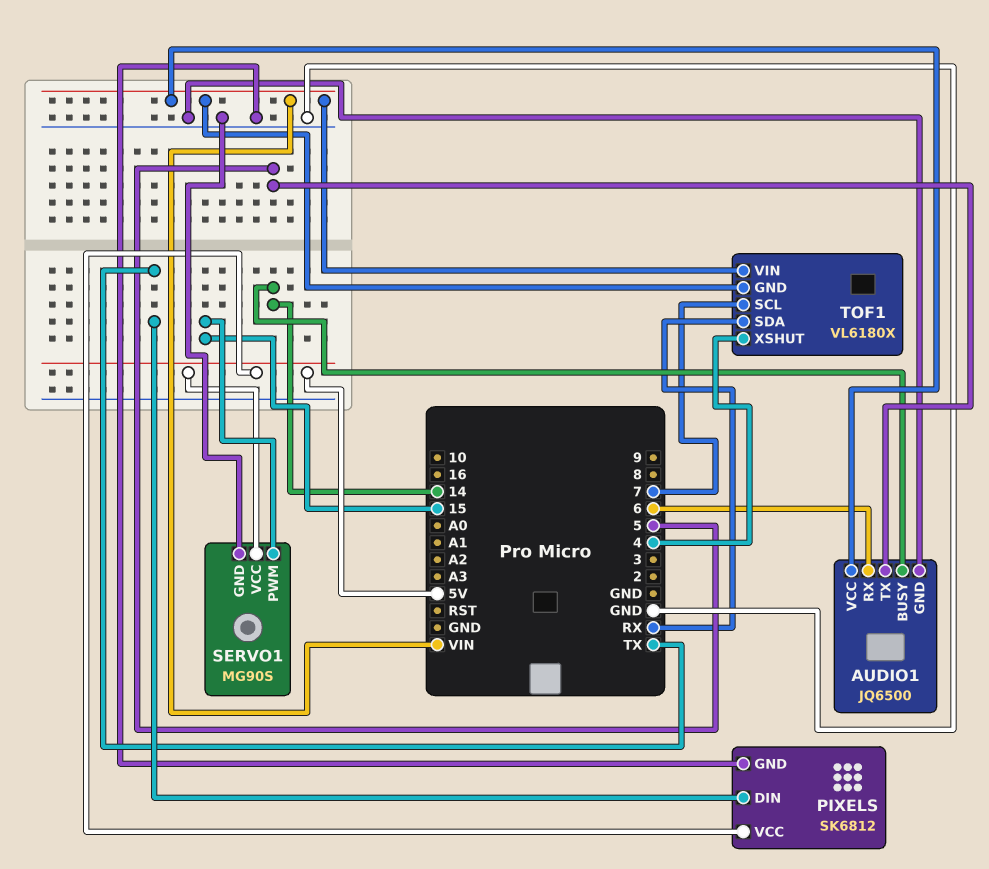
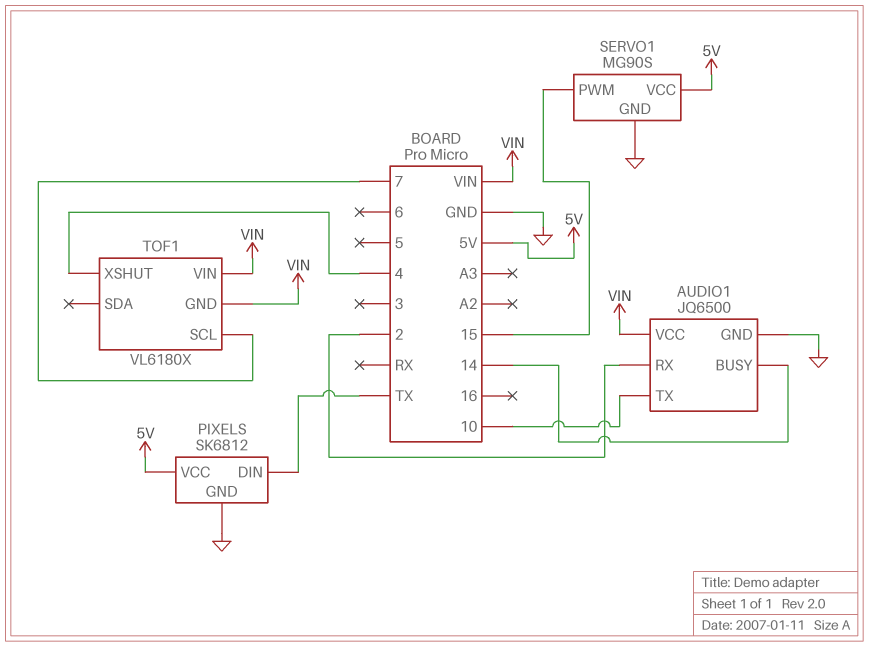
AUDIO1 pin RX: 6 -> 2
AUDIO1 pin TX: 5 -> 10
TOF1 pin SDA: RX -> none

